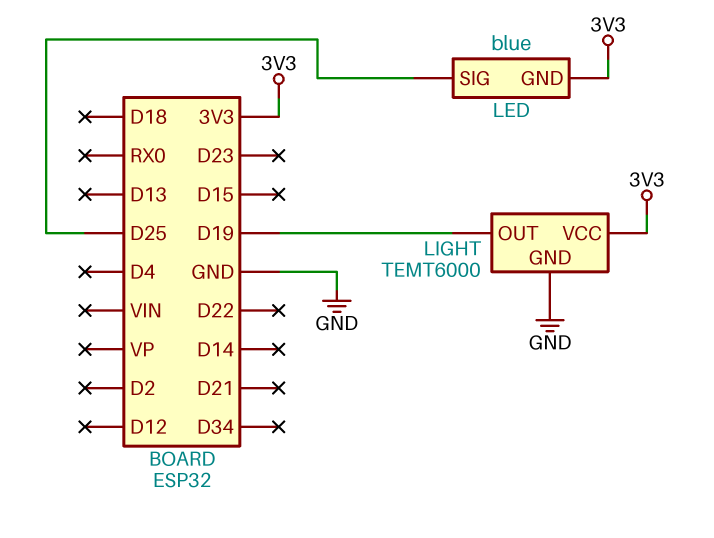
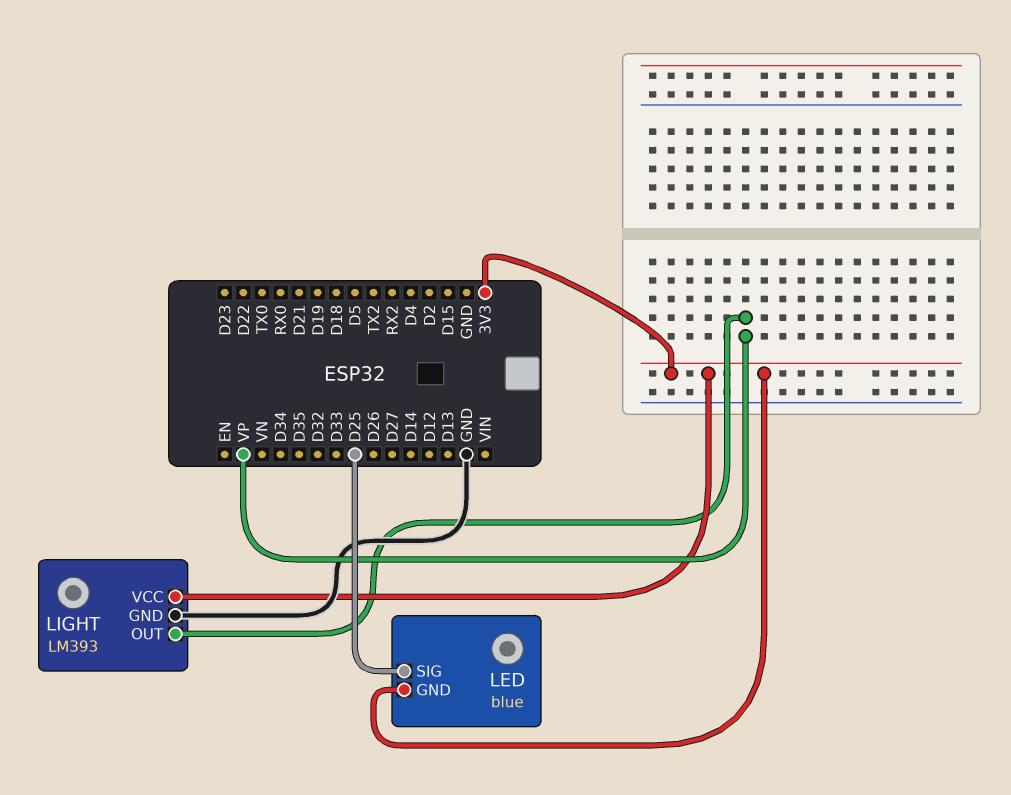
LIGHT: TEMT6000 -> LM393
LIGHT pin OUT: D19 -> VP

